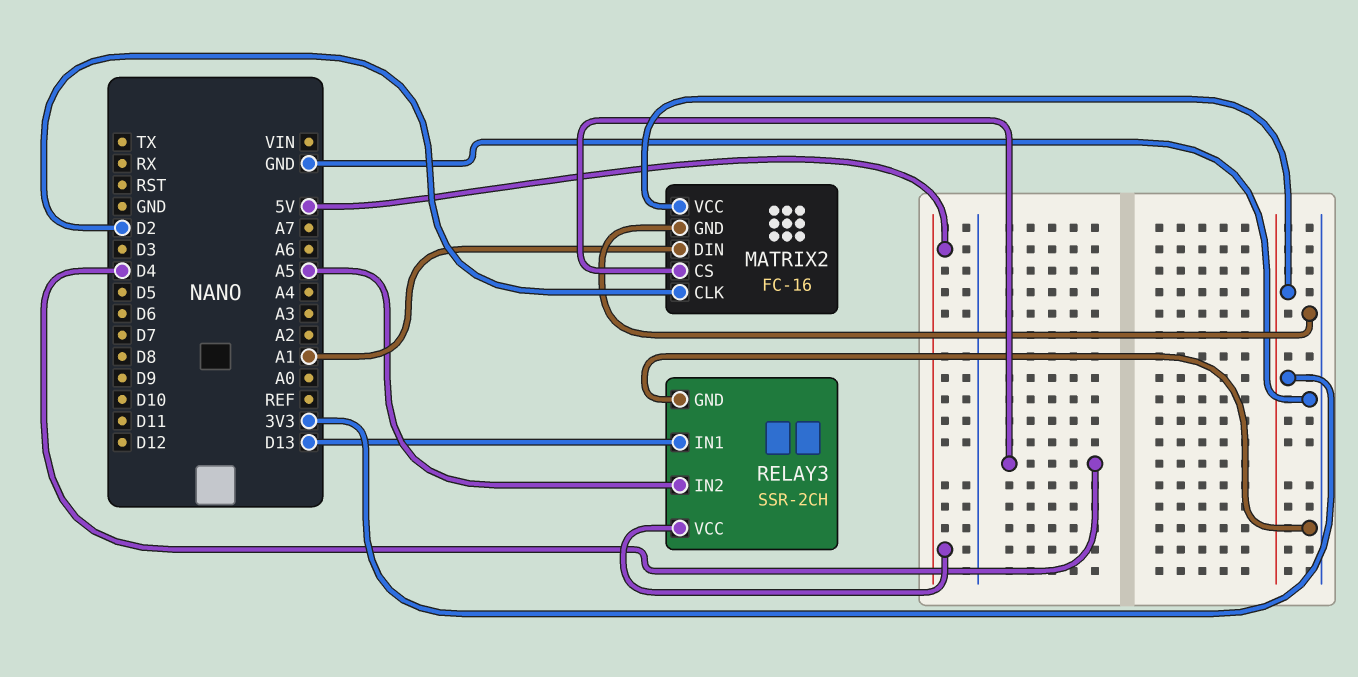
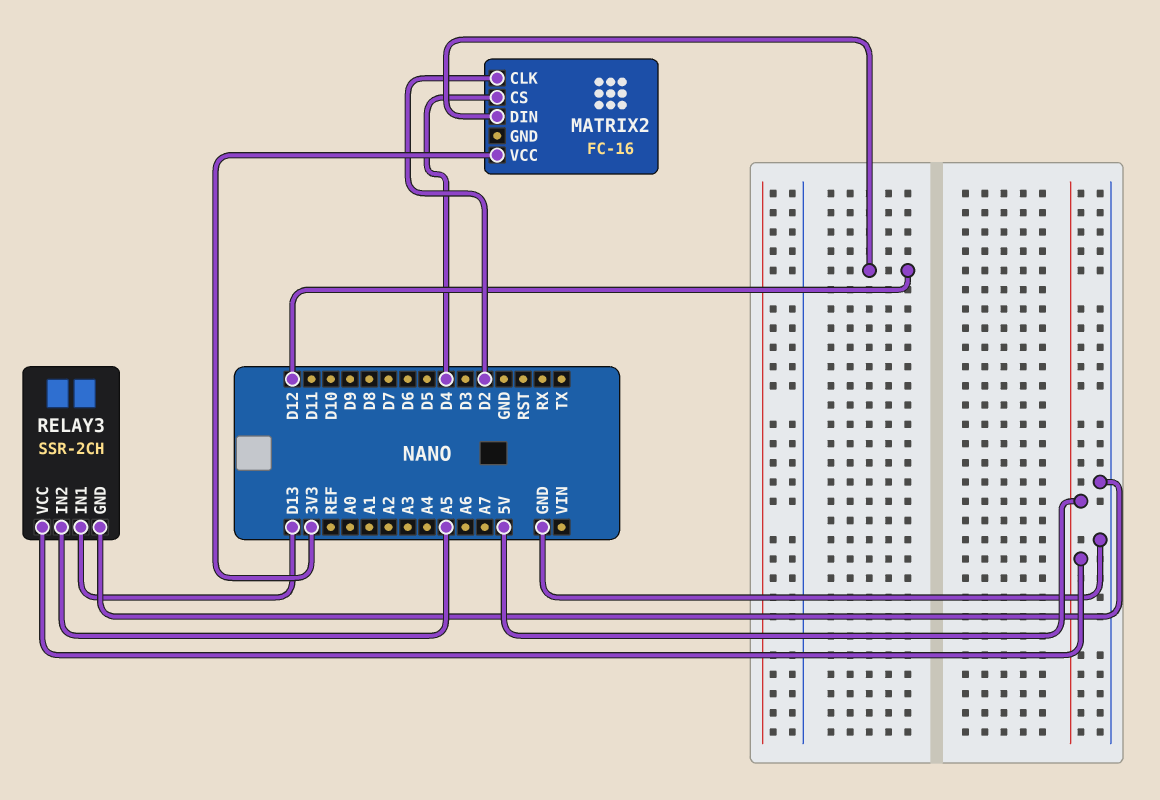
MATRIX2 pin DIN: A1 -> D12
MATRIX2 pin GND: GND -> none

